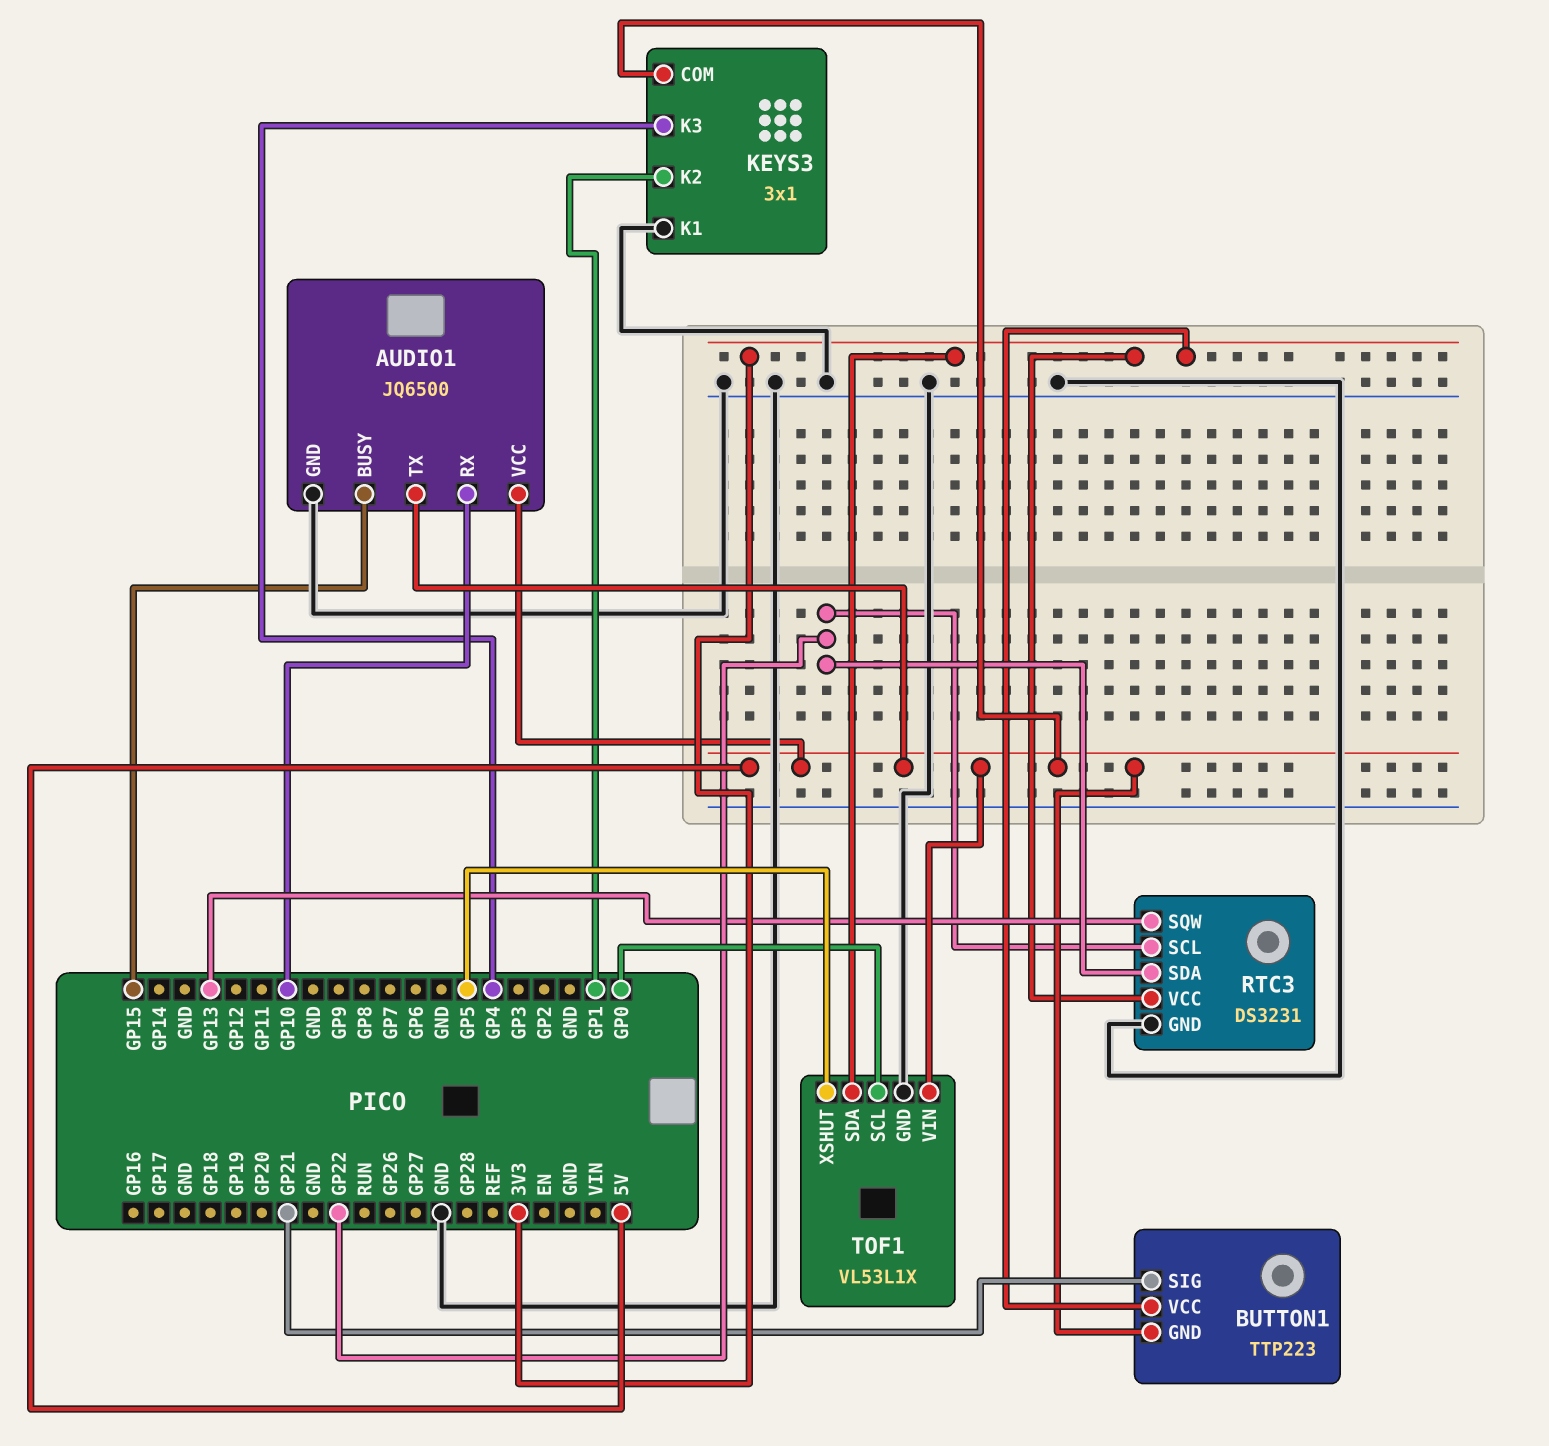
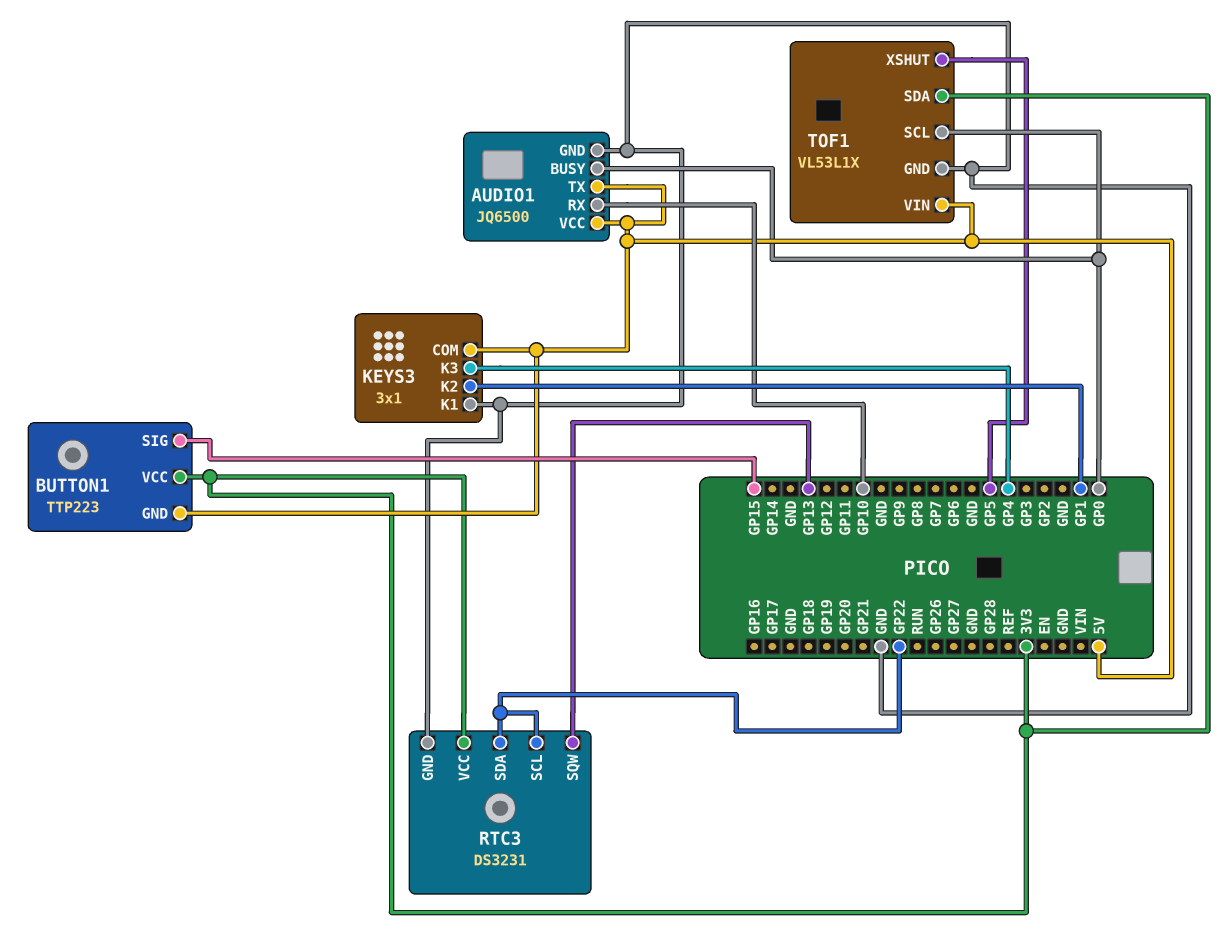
AUDIO1 pin BUSY: GP15 -> GP0
BUTTON1 pin SIG: GP21 -> GP15

